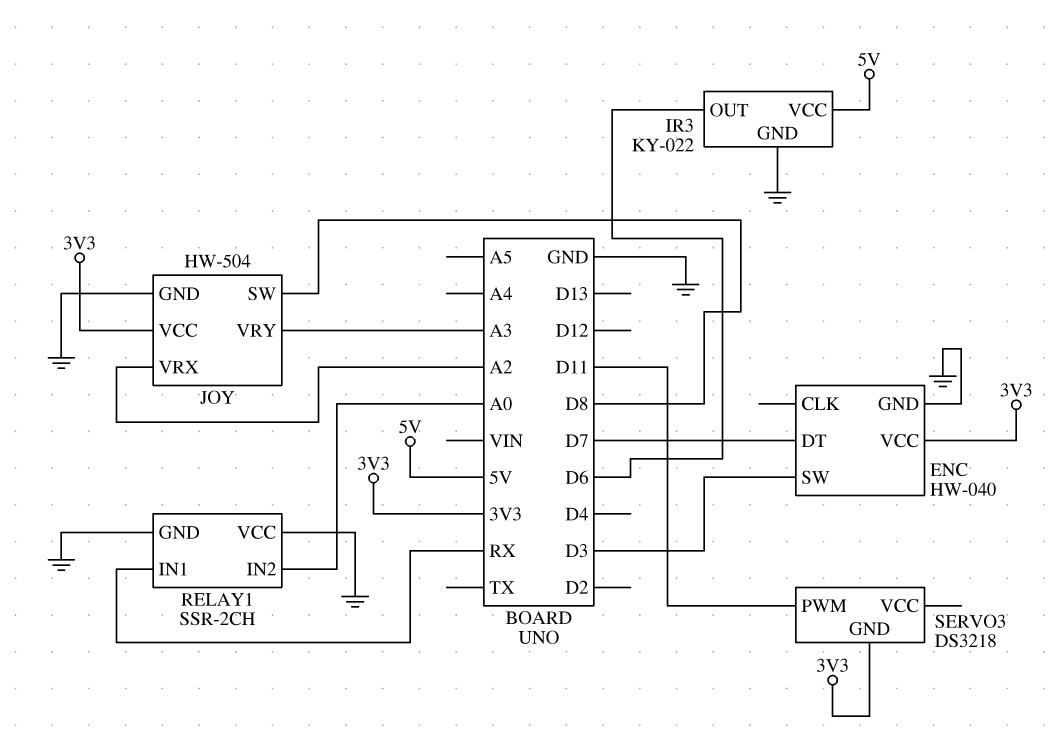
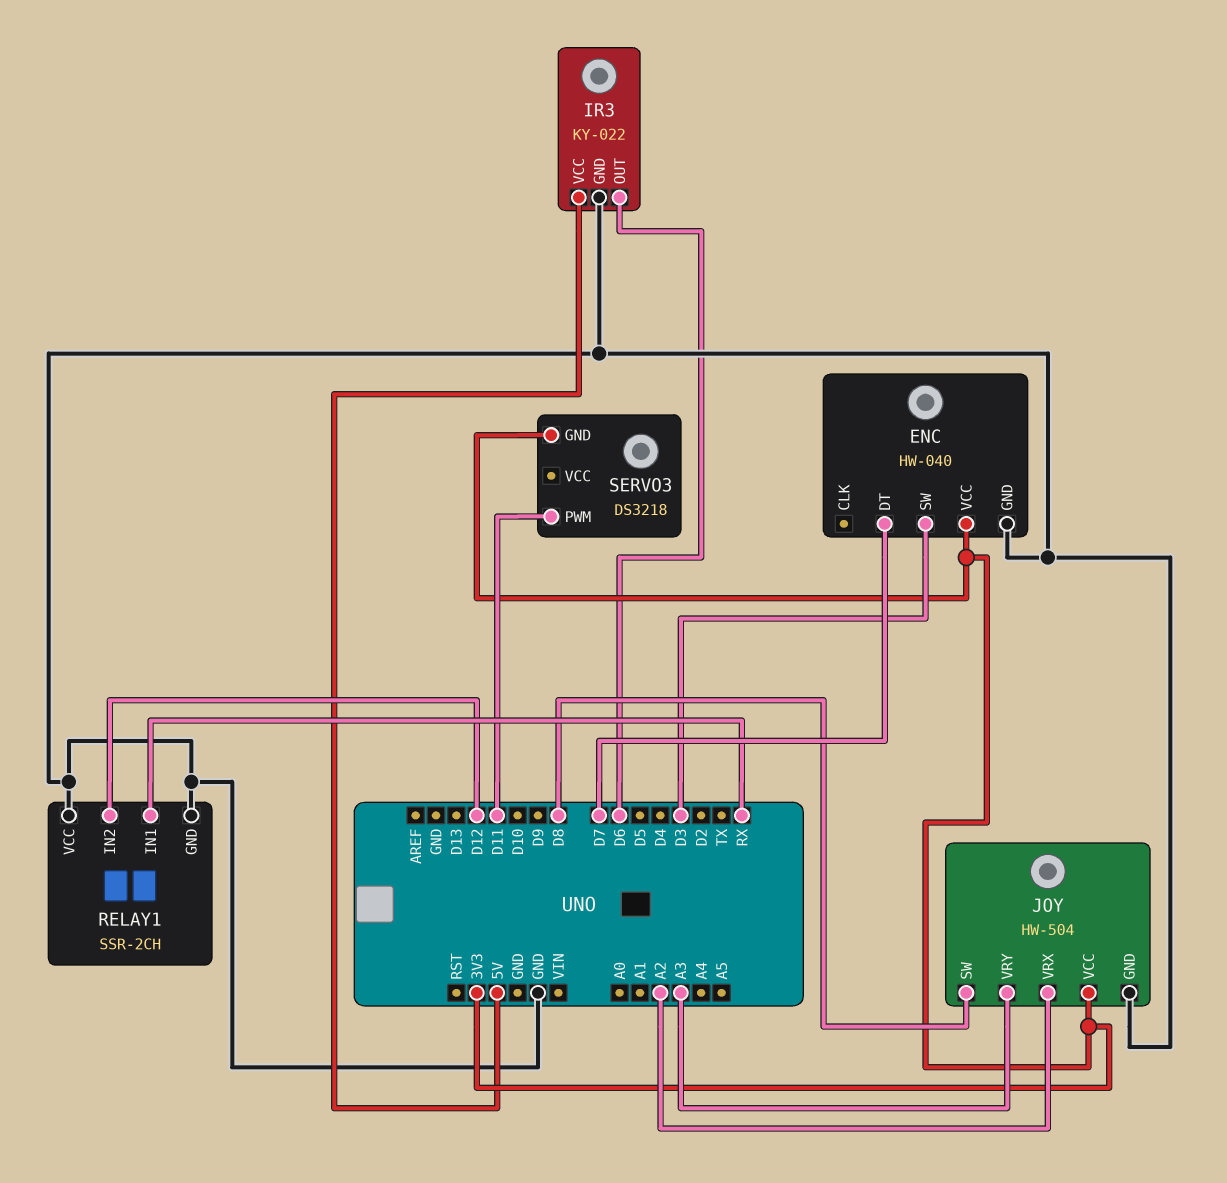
RELAY1 pin IN2: A0 -> D12

